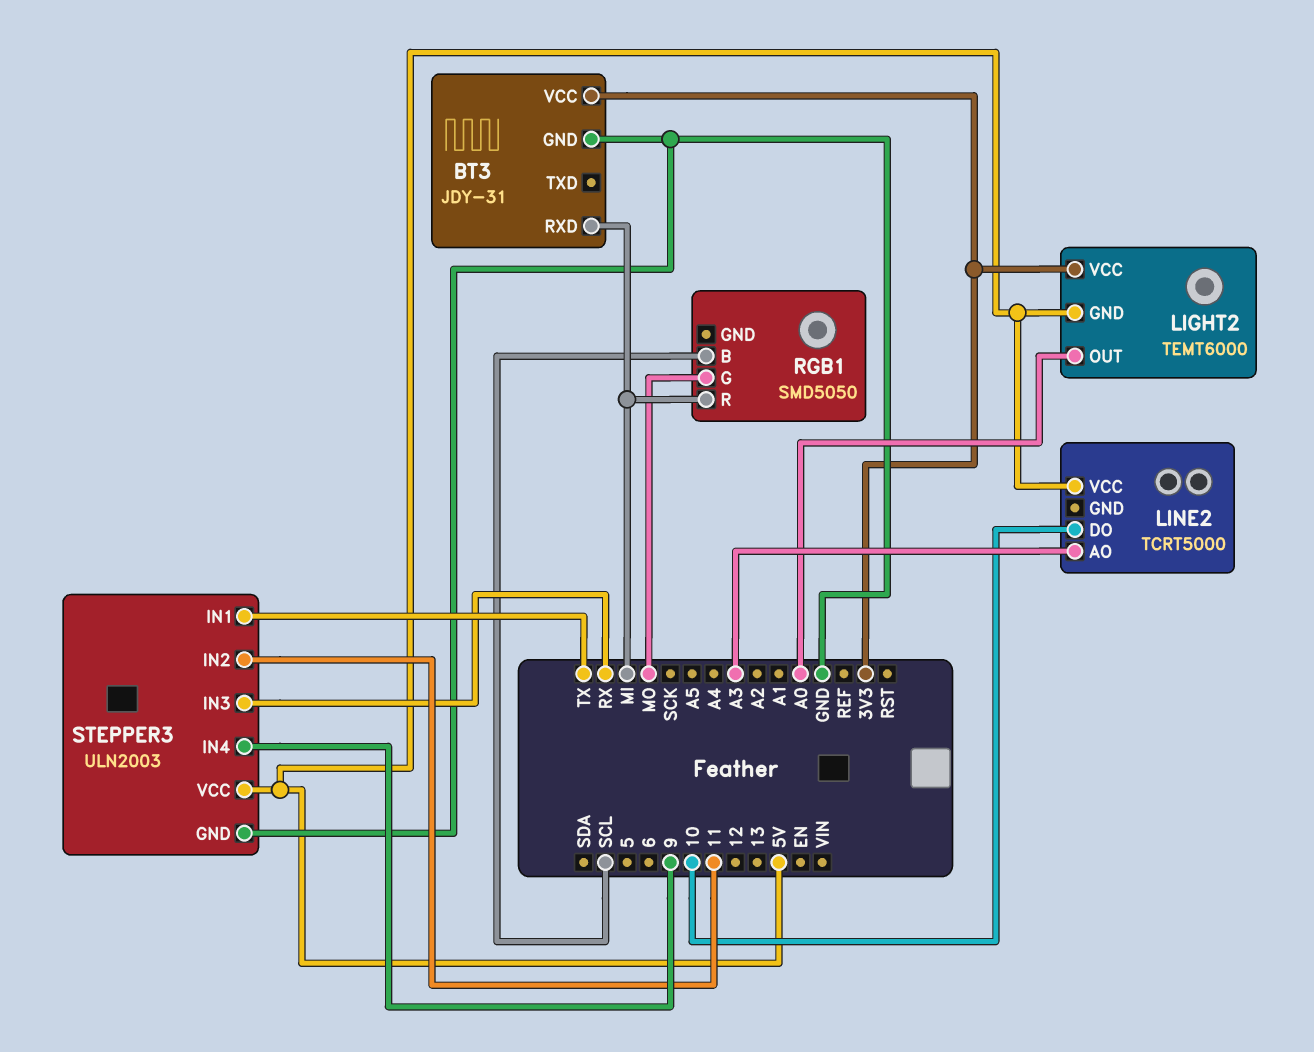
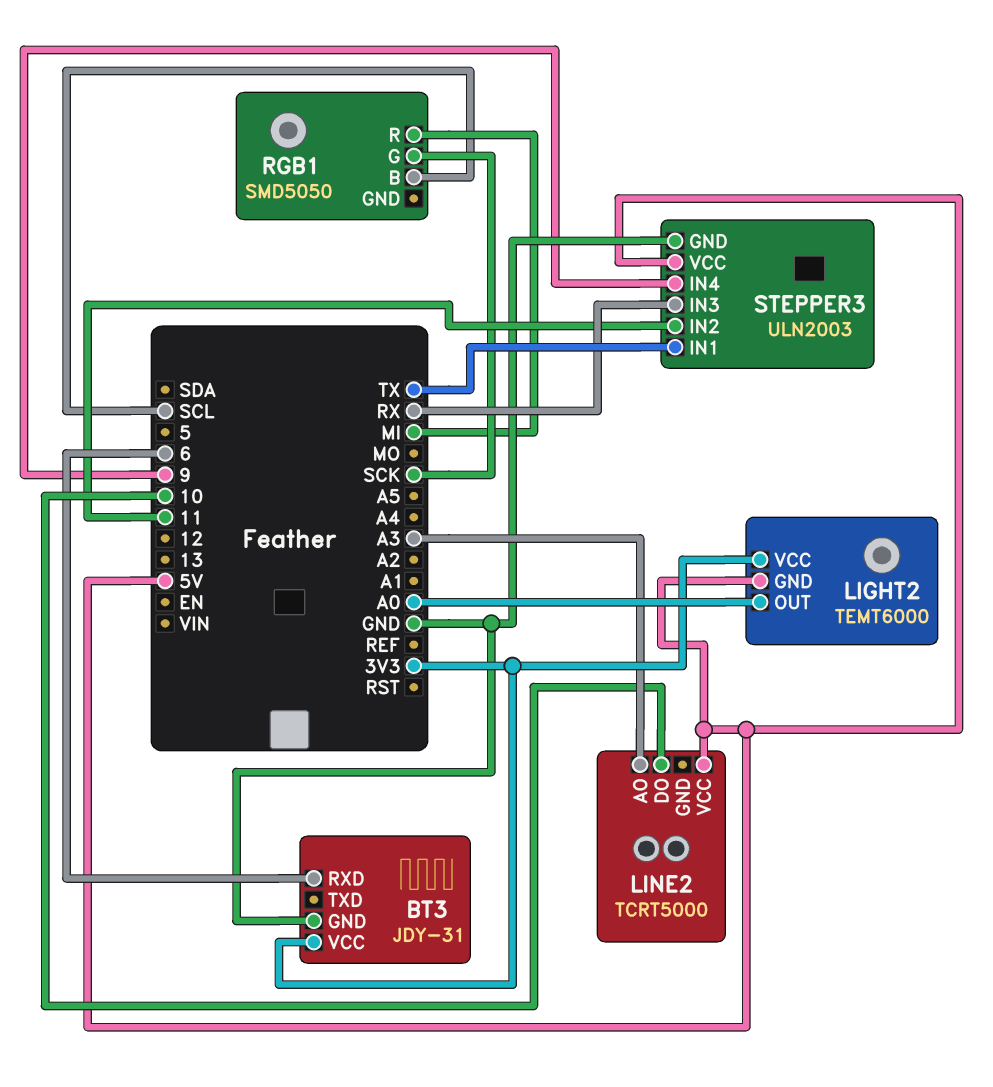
BT3 pin RXD: MI -> 6
RGB1 pin G: MO -> SCK

